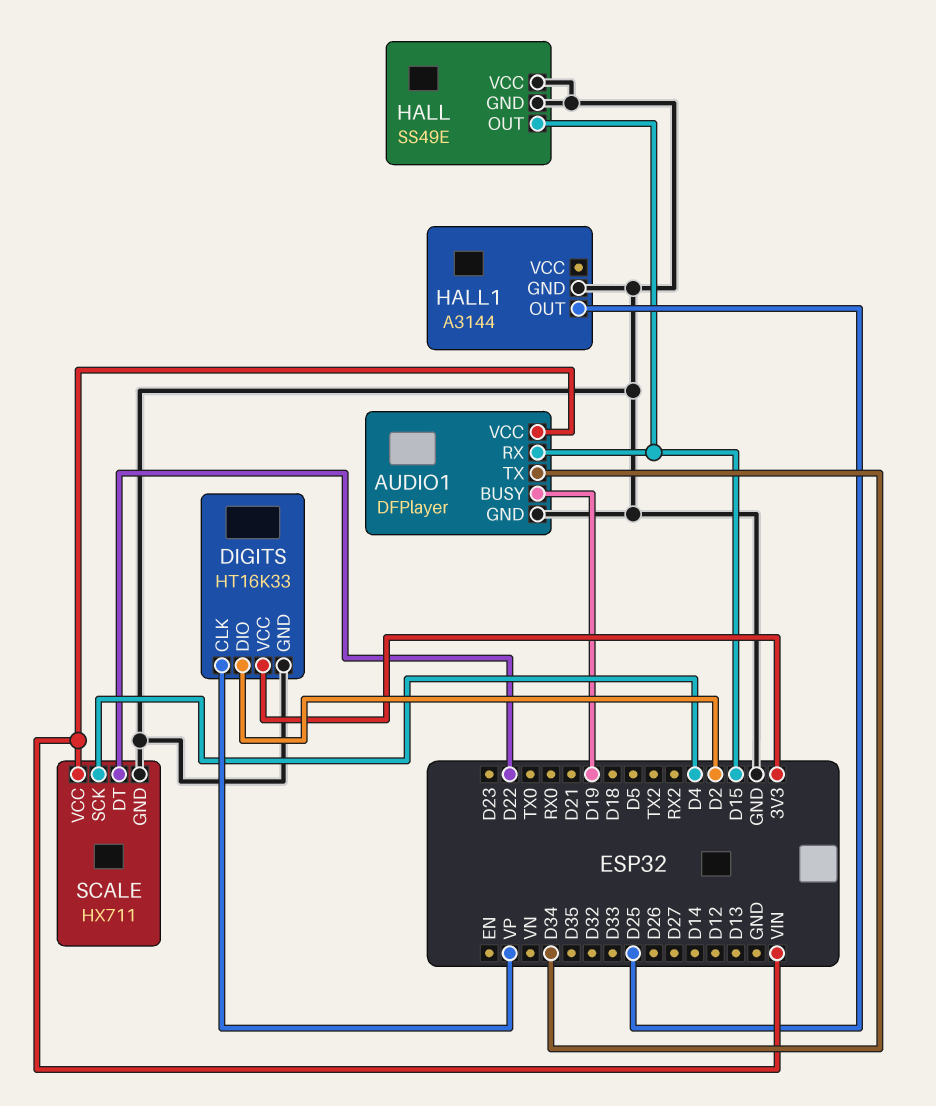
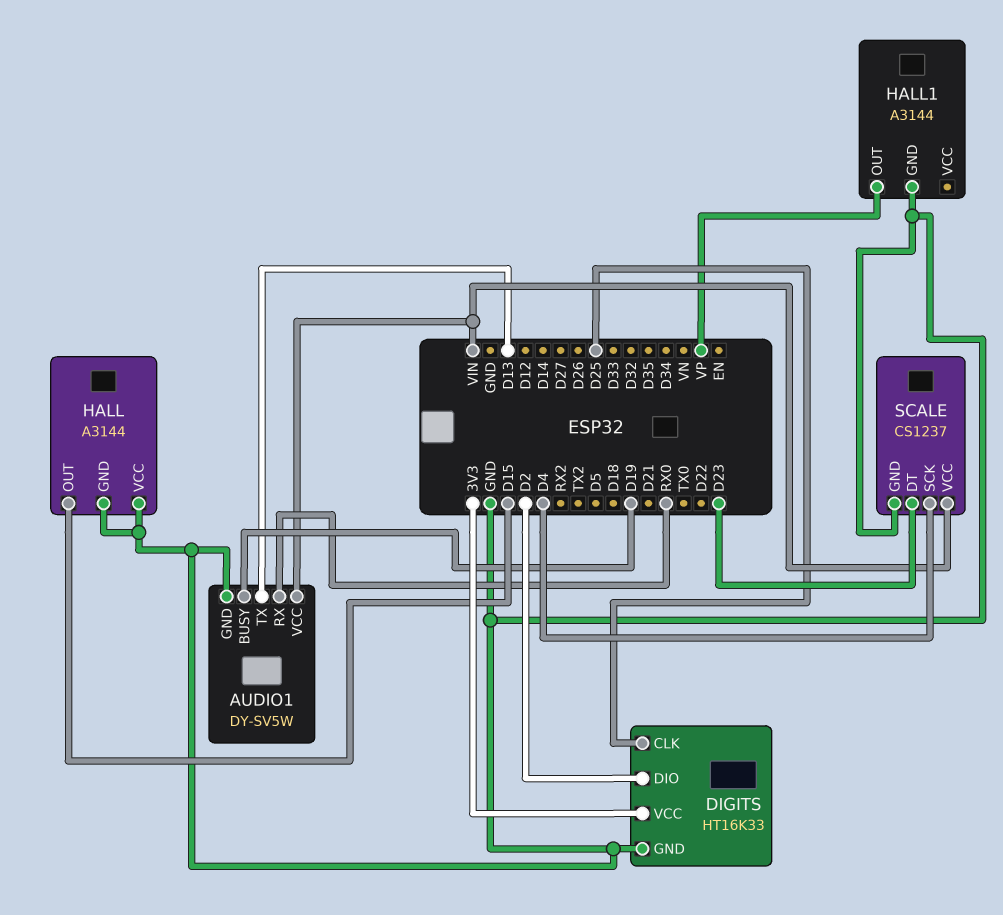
AUDIO1: DFPlayer -> DY-SV5W
AUDIO1 pin RX: D15 -> RX0
AUDIO1 pin TX: D34 -> D13
DIGITS pin CLK: VP -> D25
HALL: SS49E -> A3144
HALL1 pin OUT: D25 -> VP
SCALE: HX711 -> CS1237
SCALE pin DT: D22 -> D23

